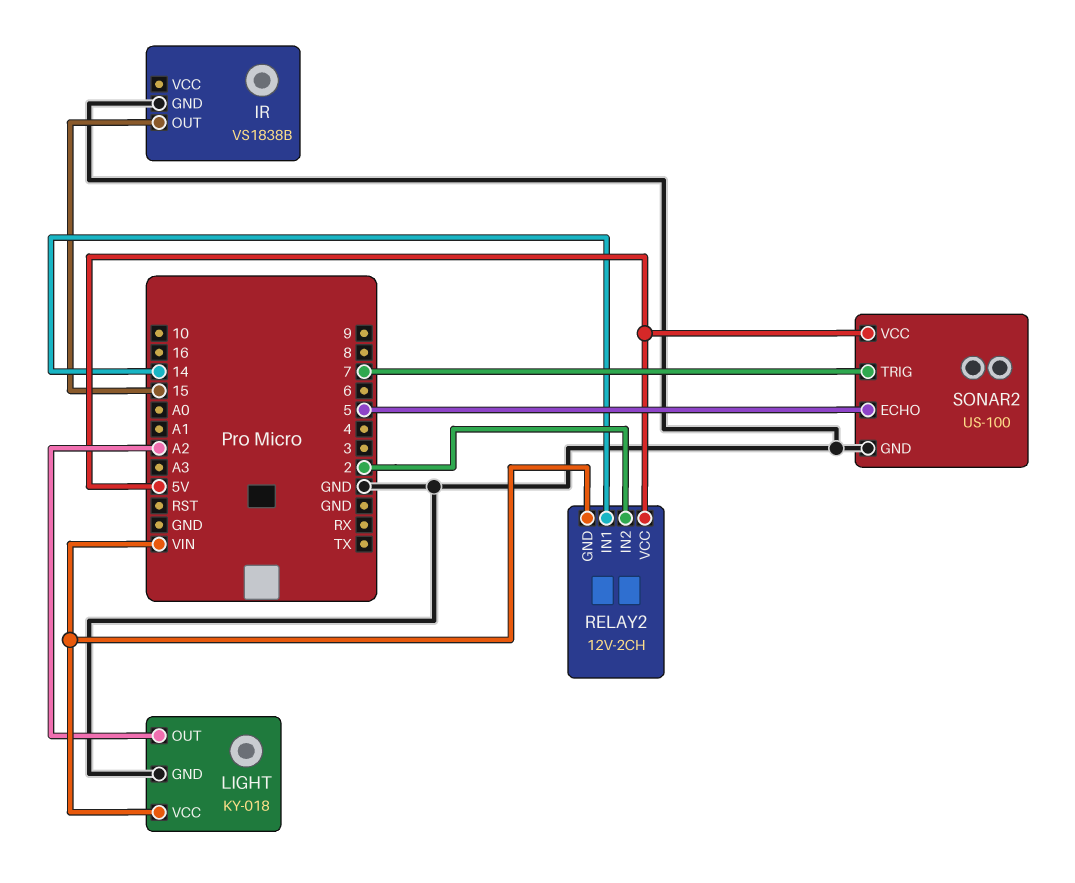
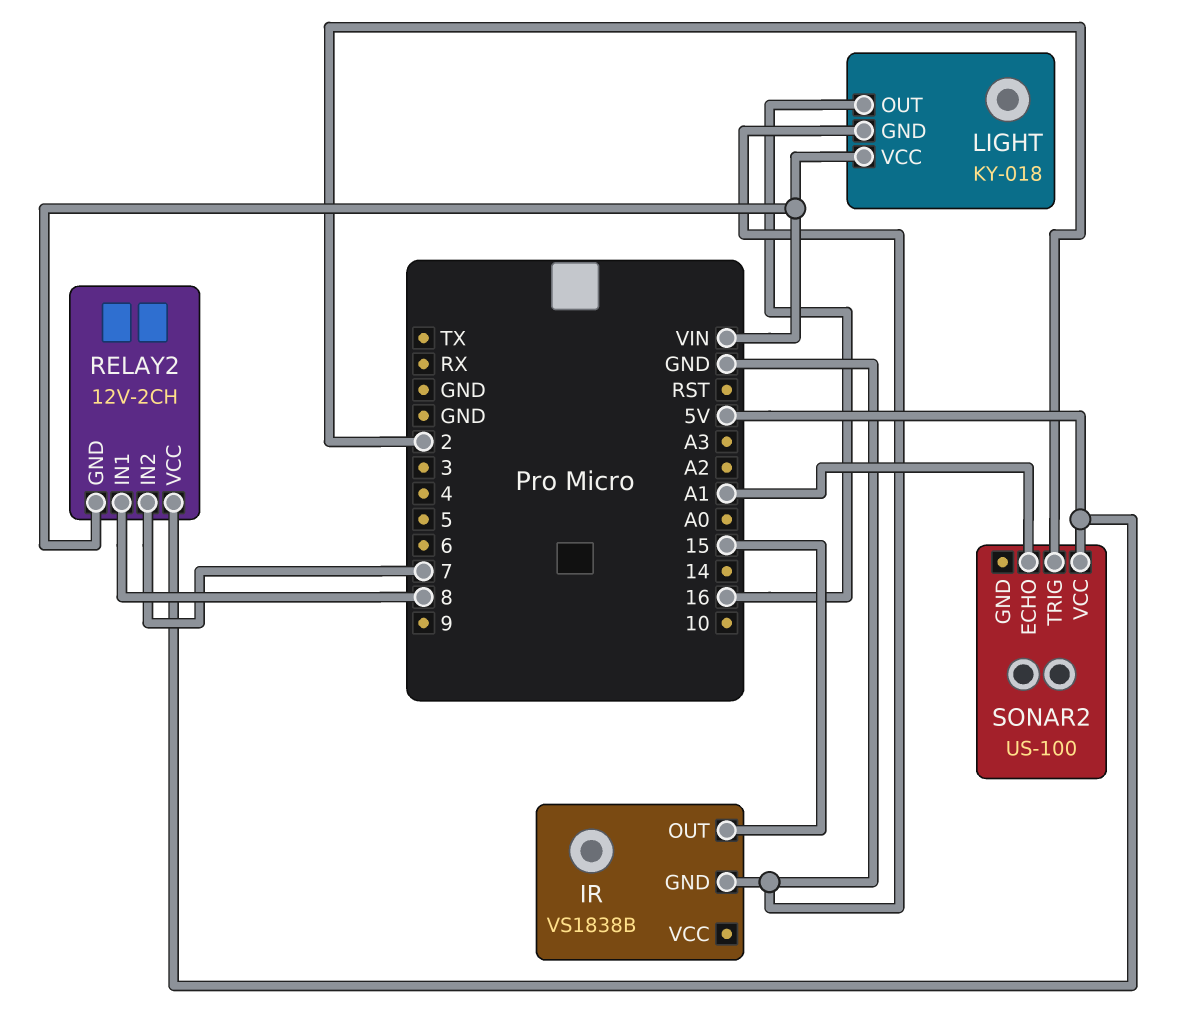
LIGHT pin OUT: A2 -> 16
RELAY2 pin IN1: 14 -> 8
RELAY2 pin IN2: 2 -> 7
SONAR2 pin ECHO: 5 -> A1
SONAR2 pin GND: GND -> none
SONAR2 pin TRIG: 7 -> 2

